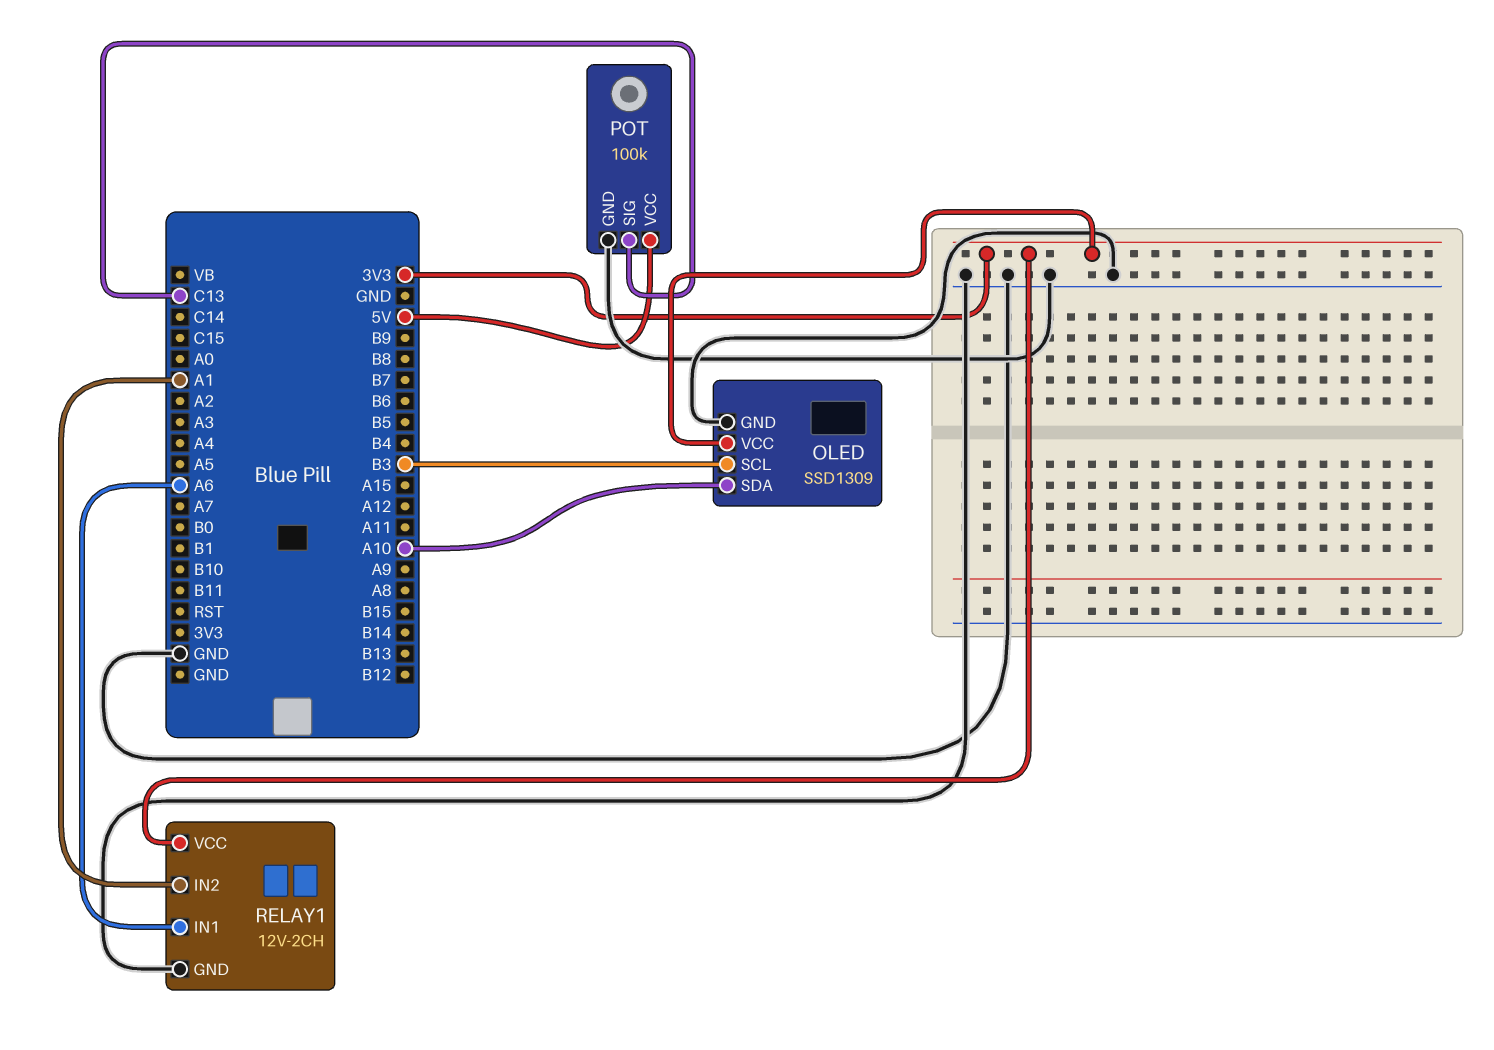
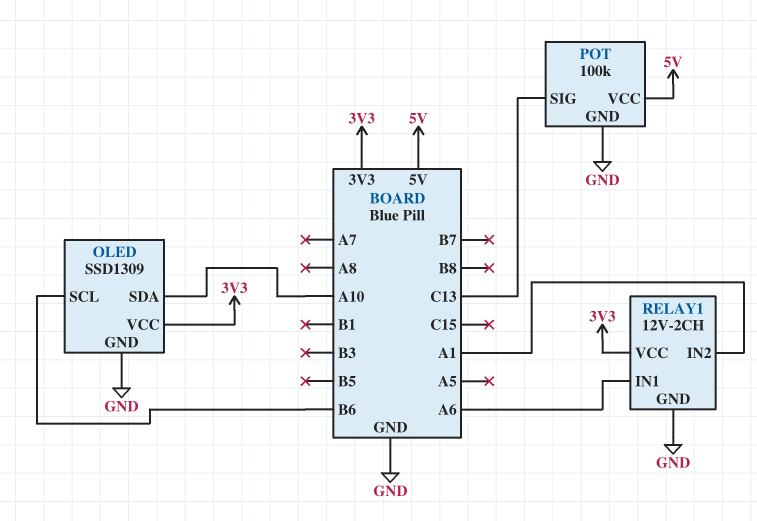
OLED pin SCL: B3 -> B6

